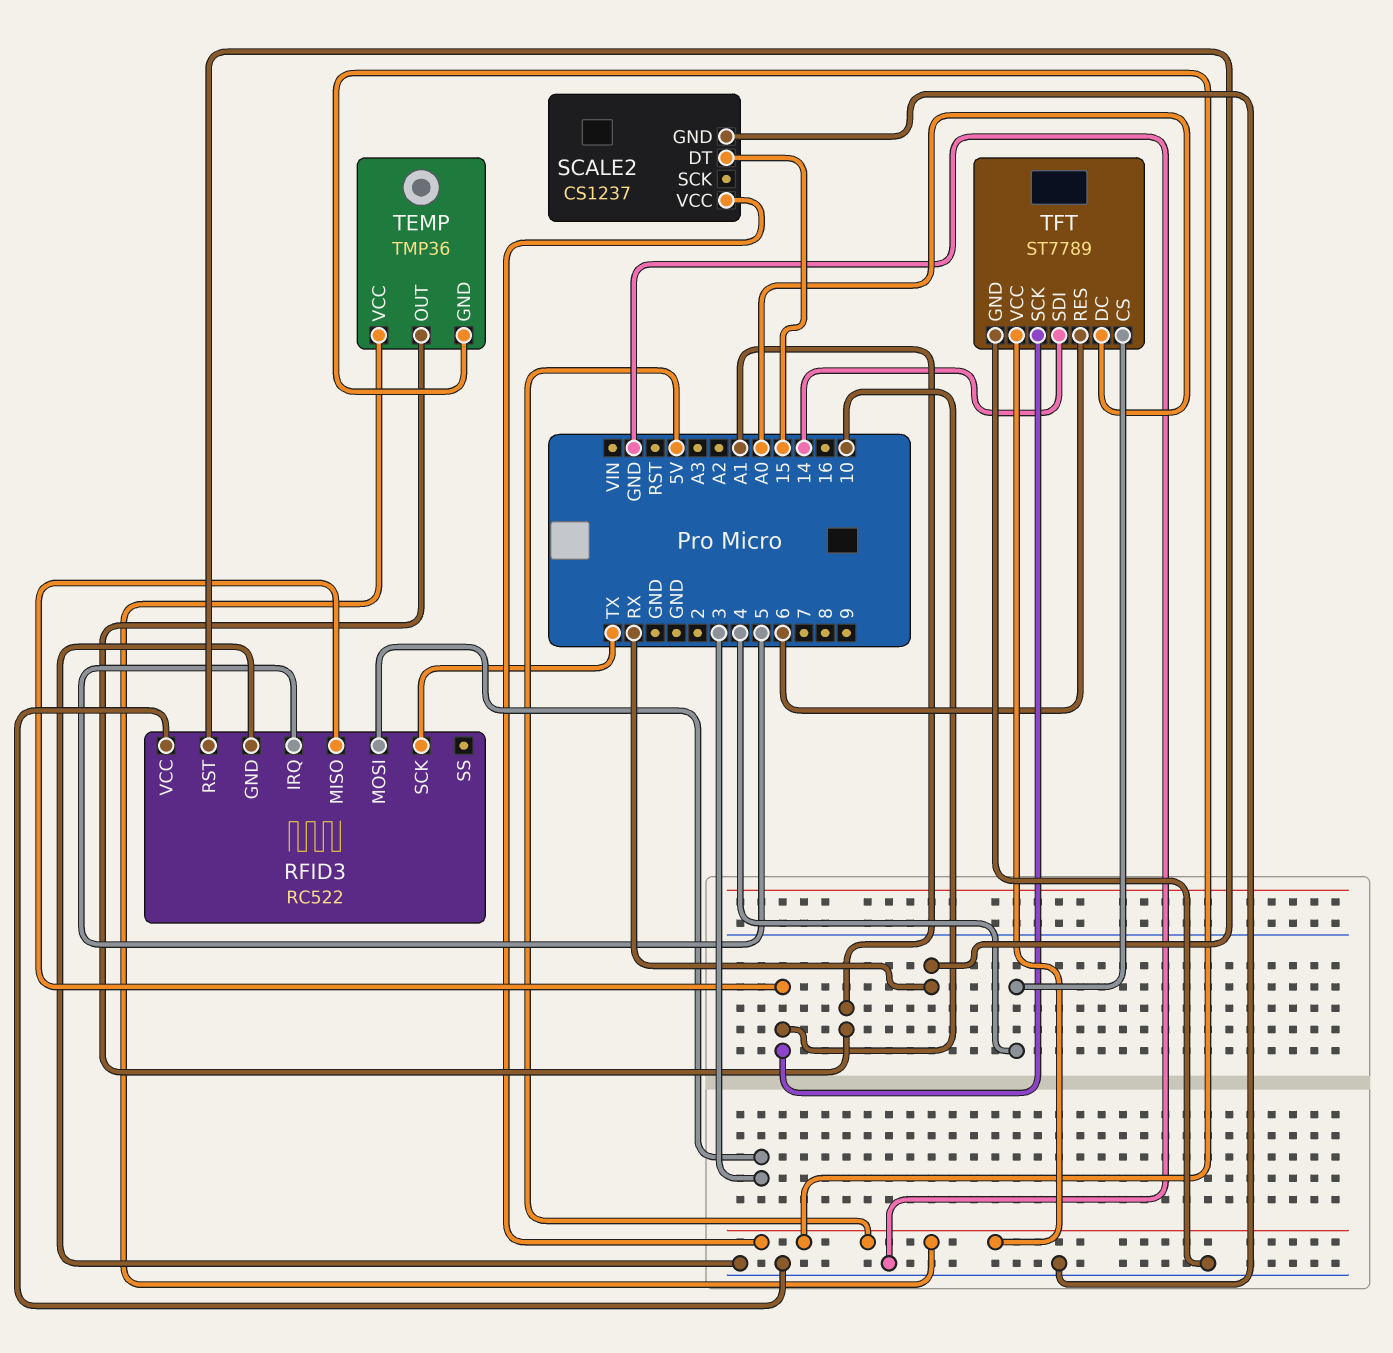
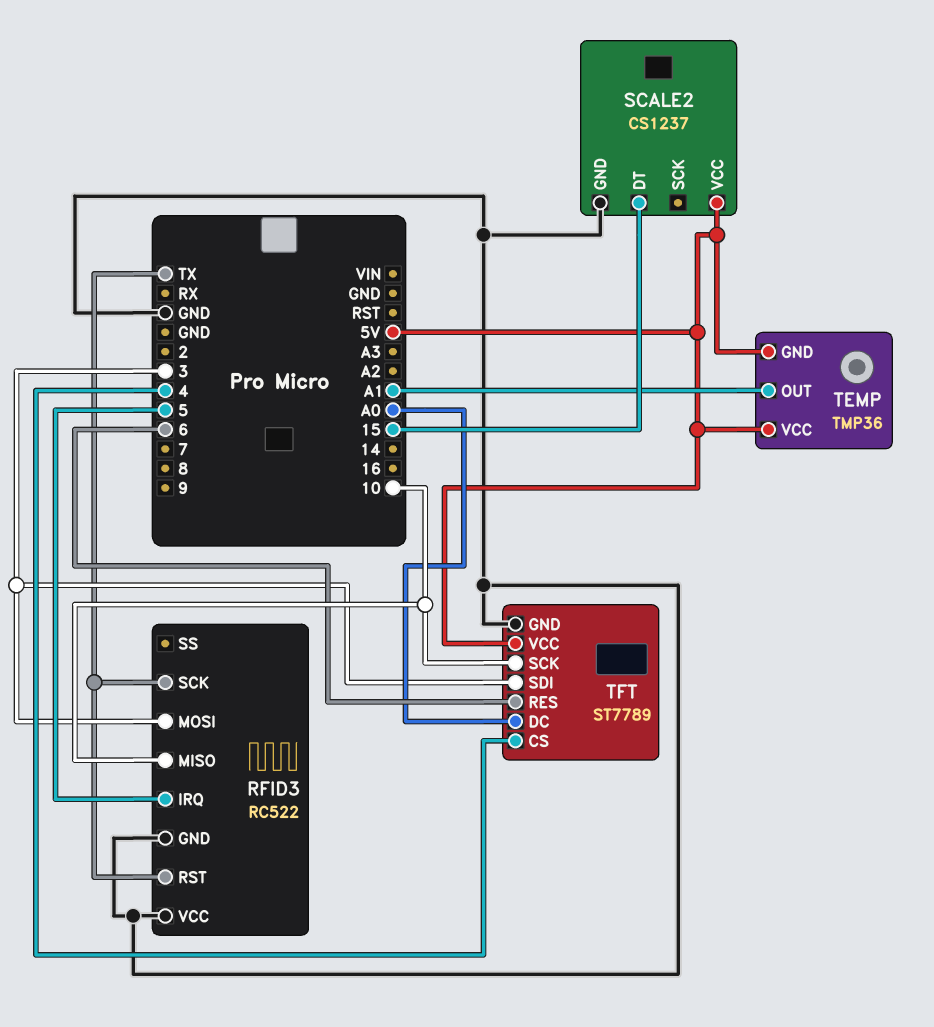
RFID3 pin RST: RX -> TX
TFT pin SDI: 14 -> 3

